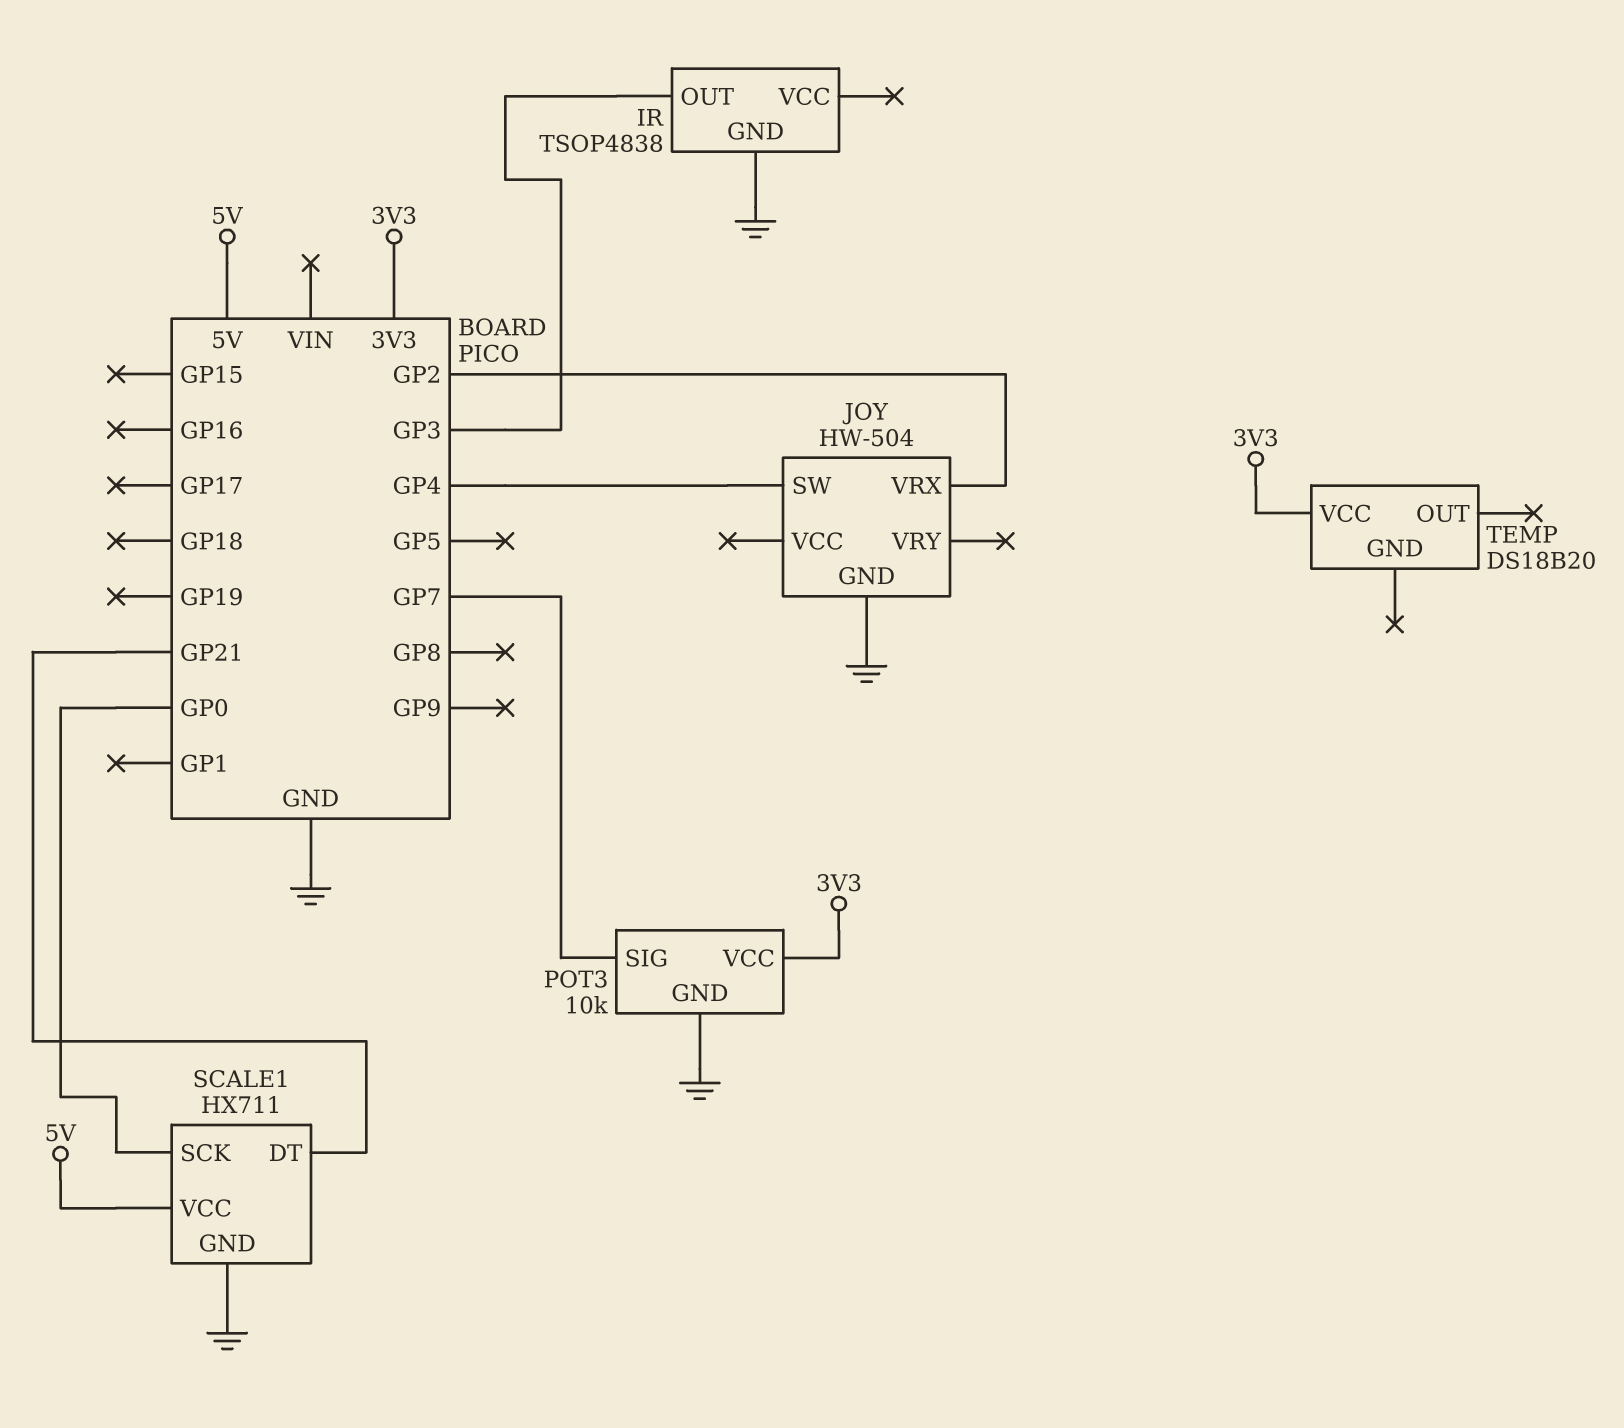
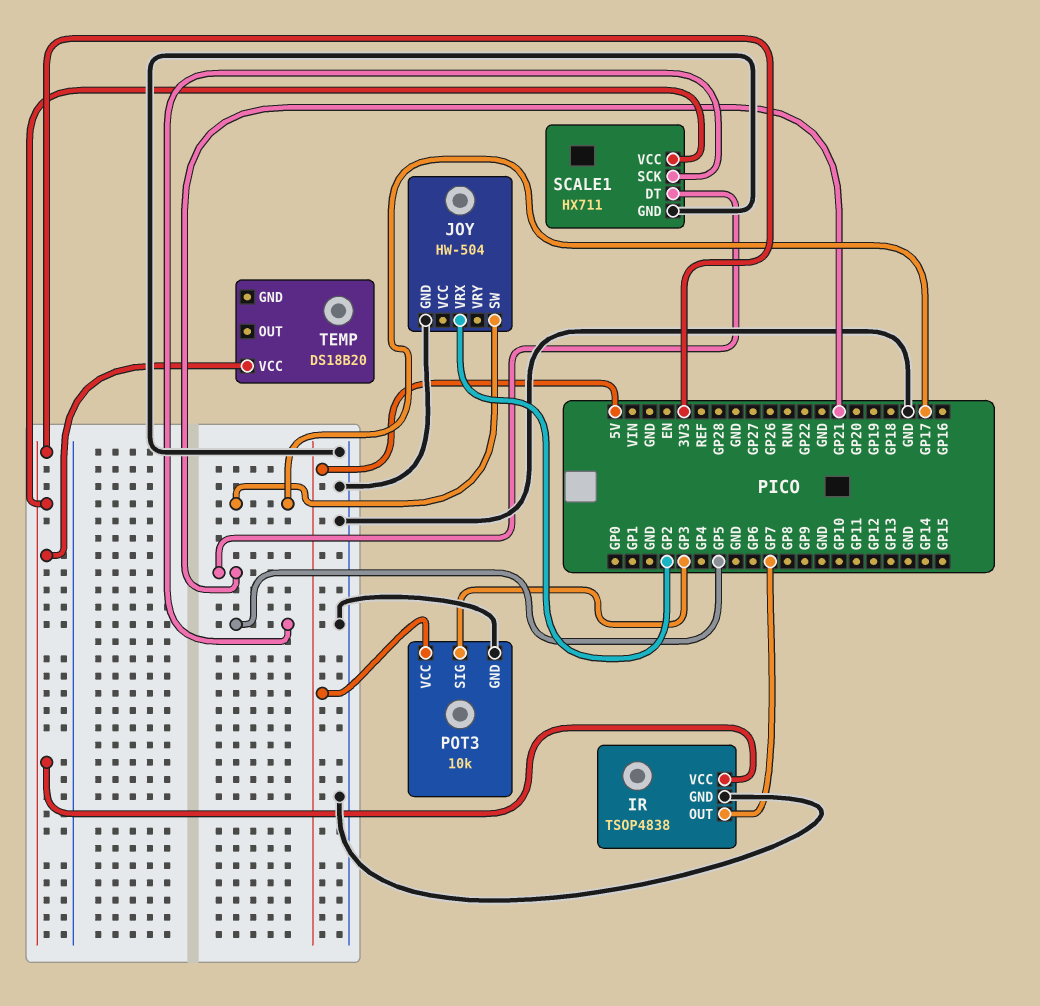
IR pin OUT: GP3 -> GP7
IR pin VCC: none -> 3V3
JOY pin SW: GP4 -> GP17
POT3 pin SIG: GP7 -> GP3
POT3 pin VCC: 3V3 -> 5V
SCALE1 pin SCK: GP0 -> GP5
SCALE1 pin VCC: 5V -> 3V3

